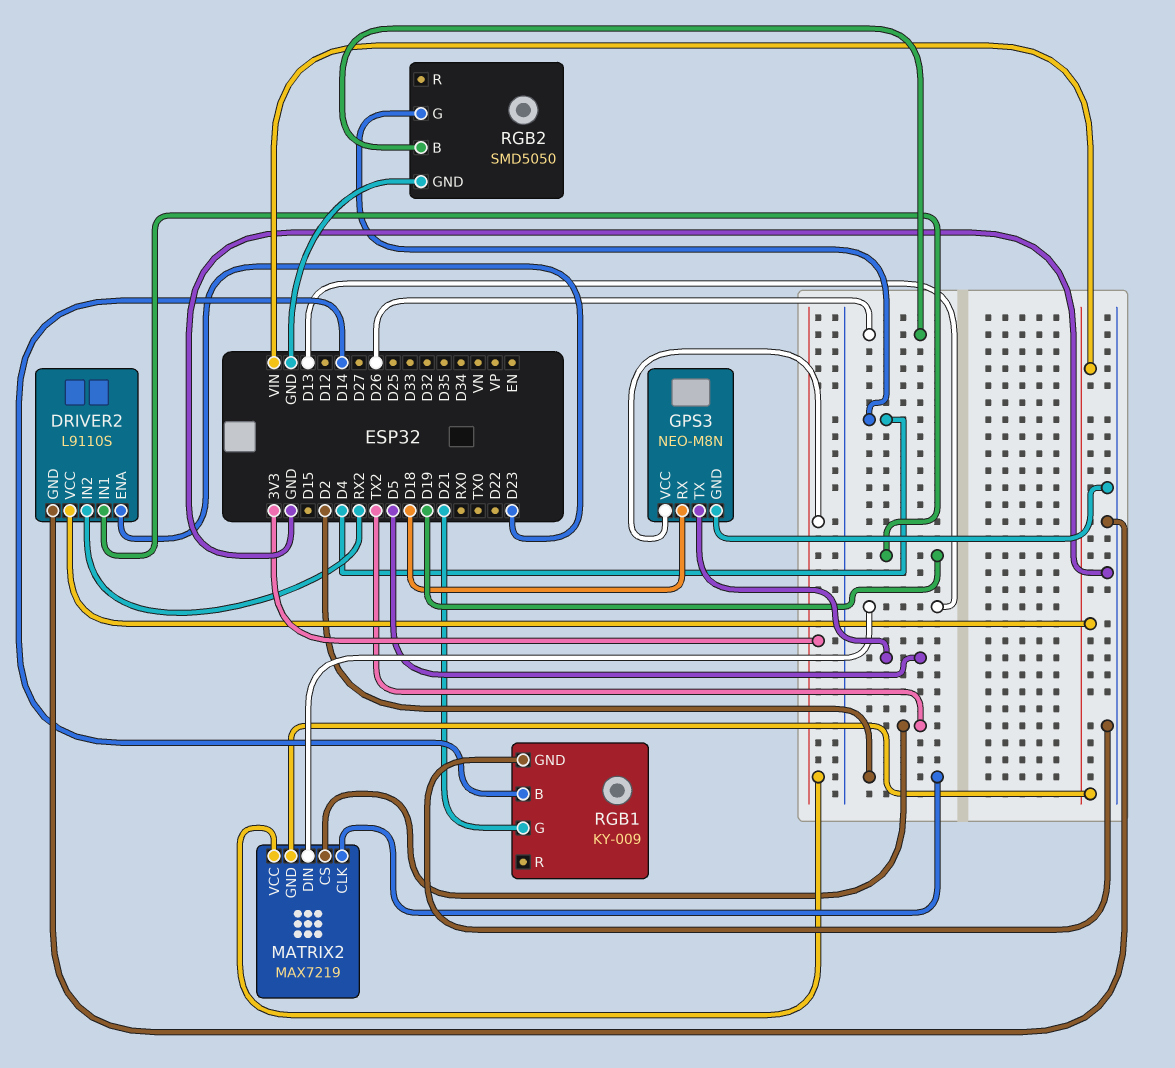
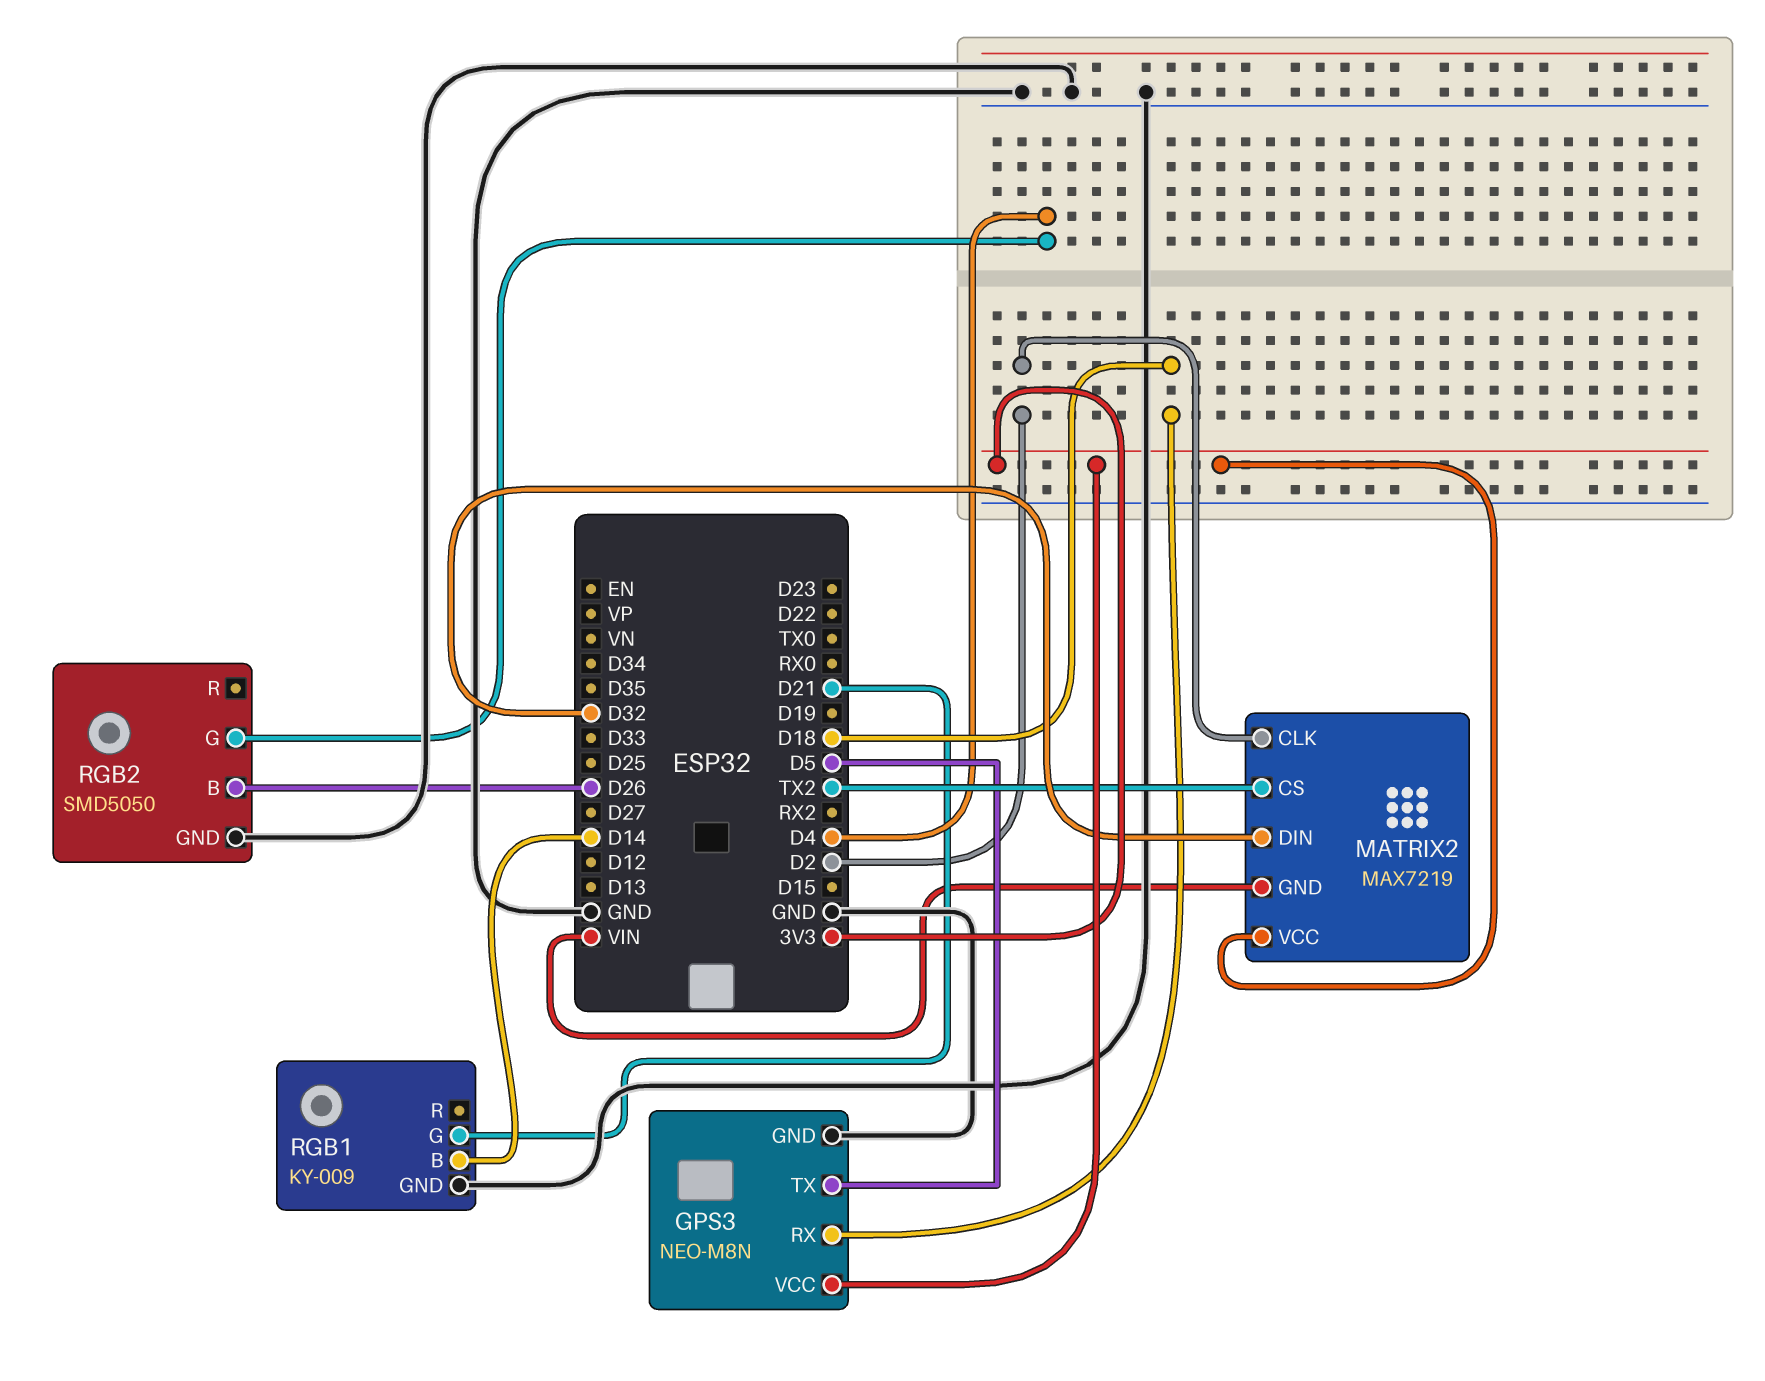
DRIVER2: L9110S -> none
DRIVER2 pin ENA: D23 -> none
DRIVER2 pin GND: GND -> none
DRIVER2 pin IN1: D19 -> none
DRIVER2 pin IN2: RX2 -> none
DRIVER2 pin VCC: VIN -> none
MATRIX2 pin DIN: D13 -> D32

